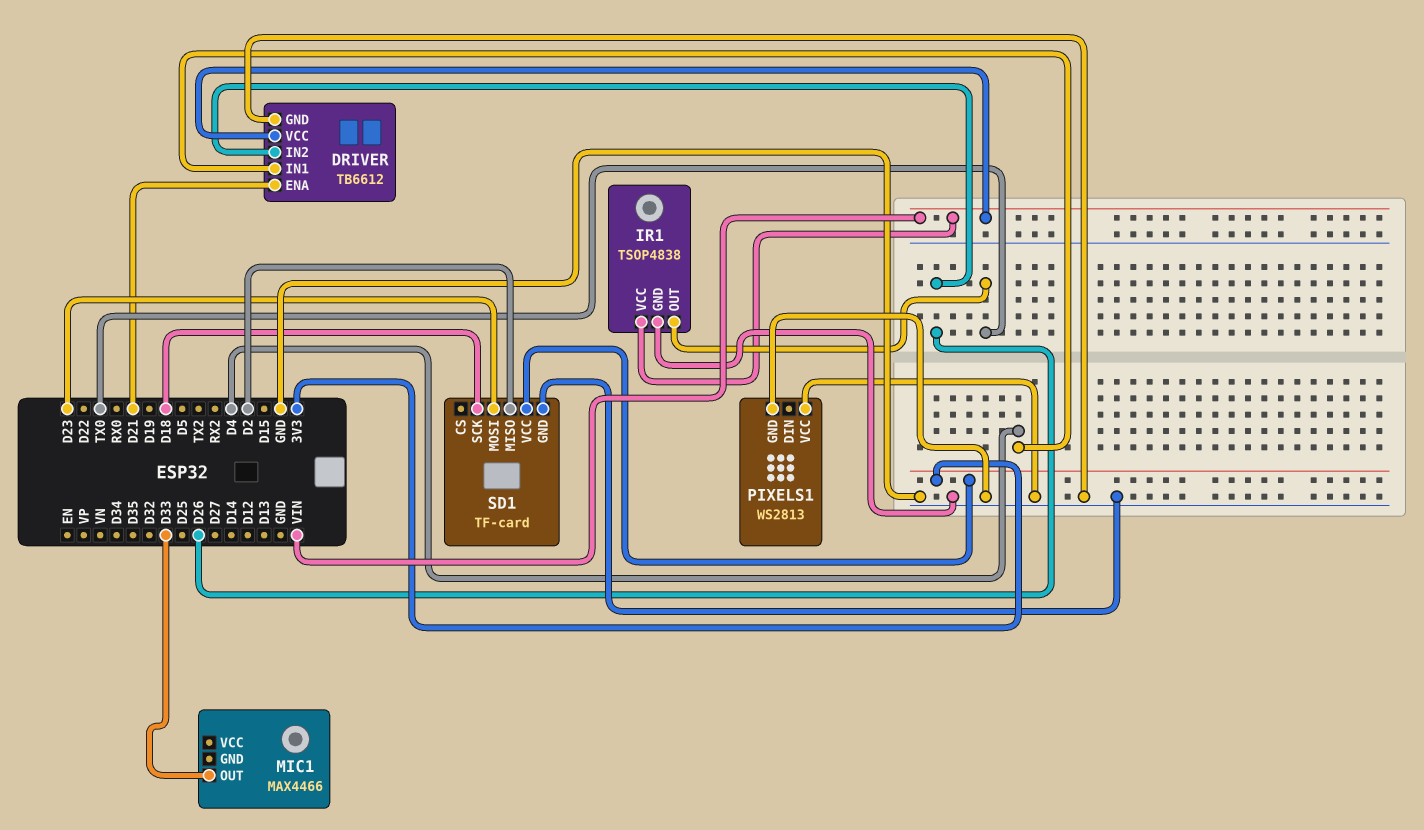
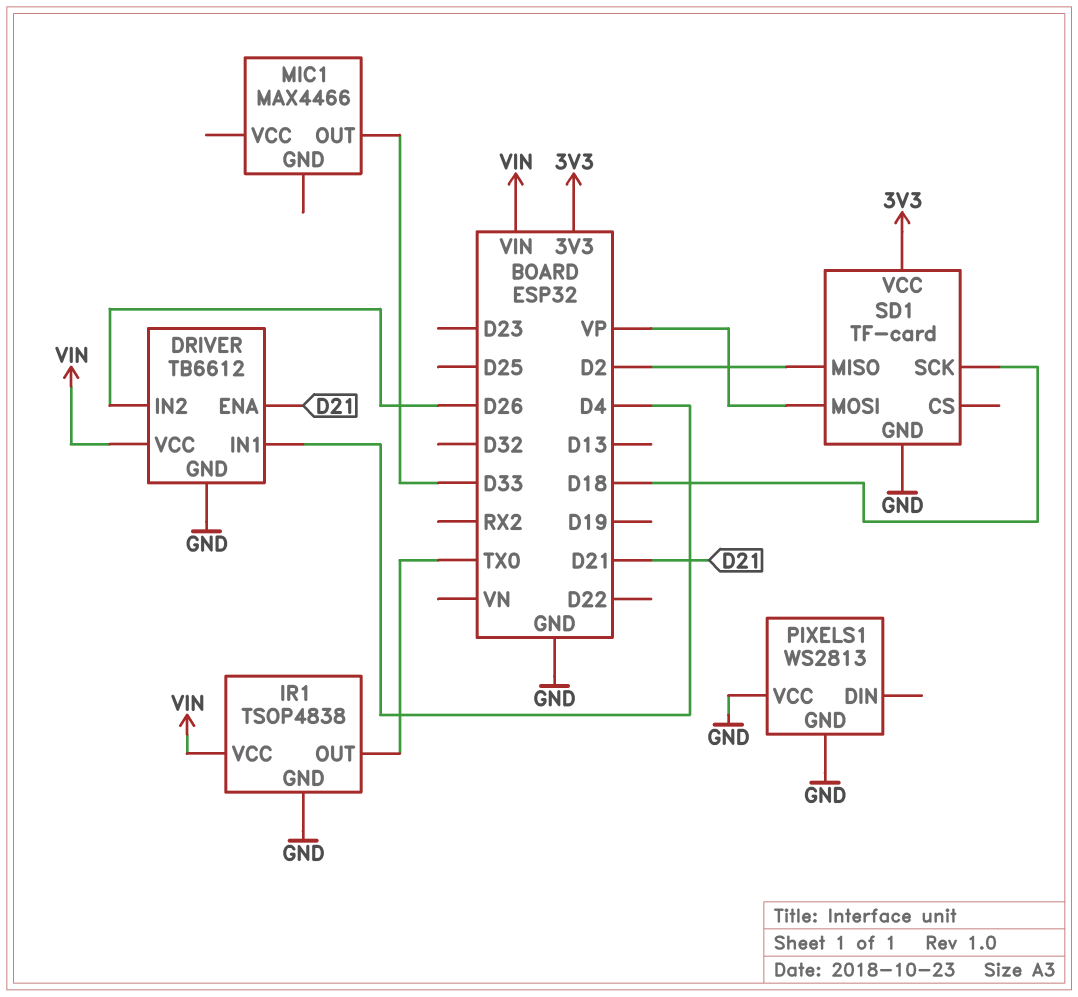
SD1 pin MOSI: D23 -> VP

